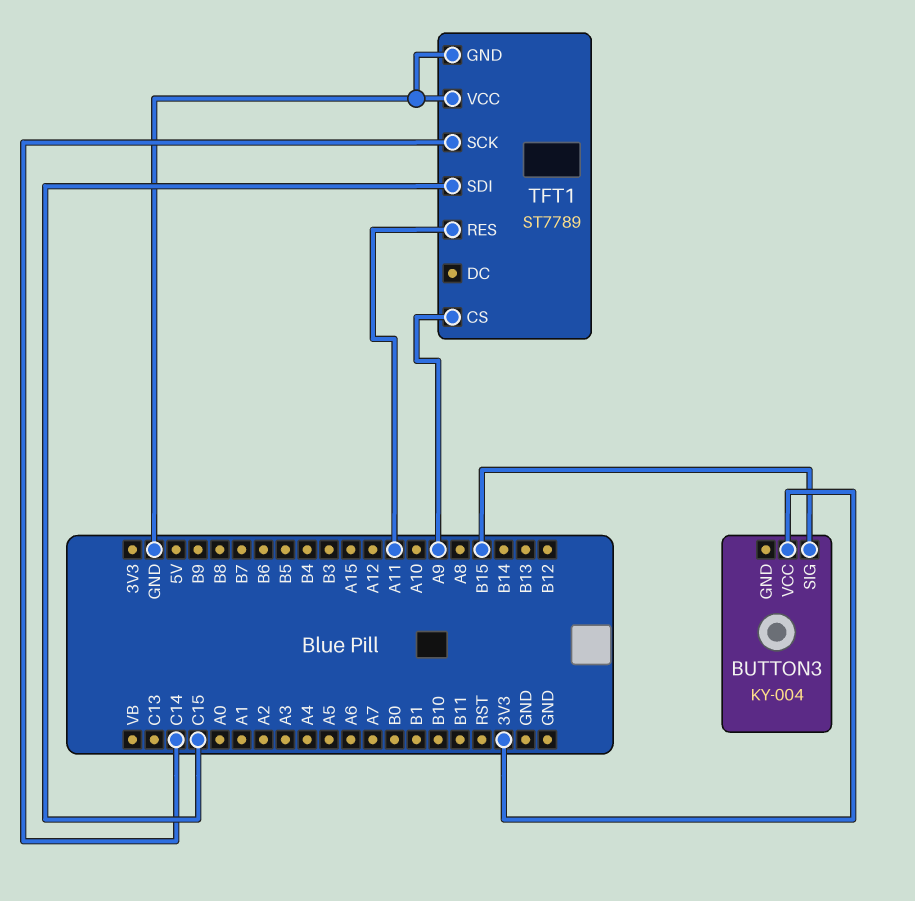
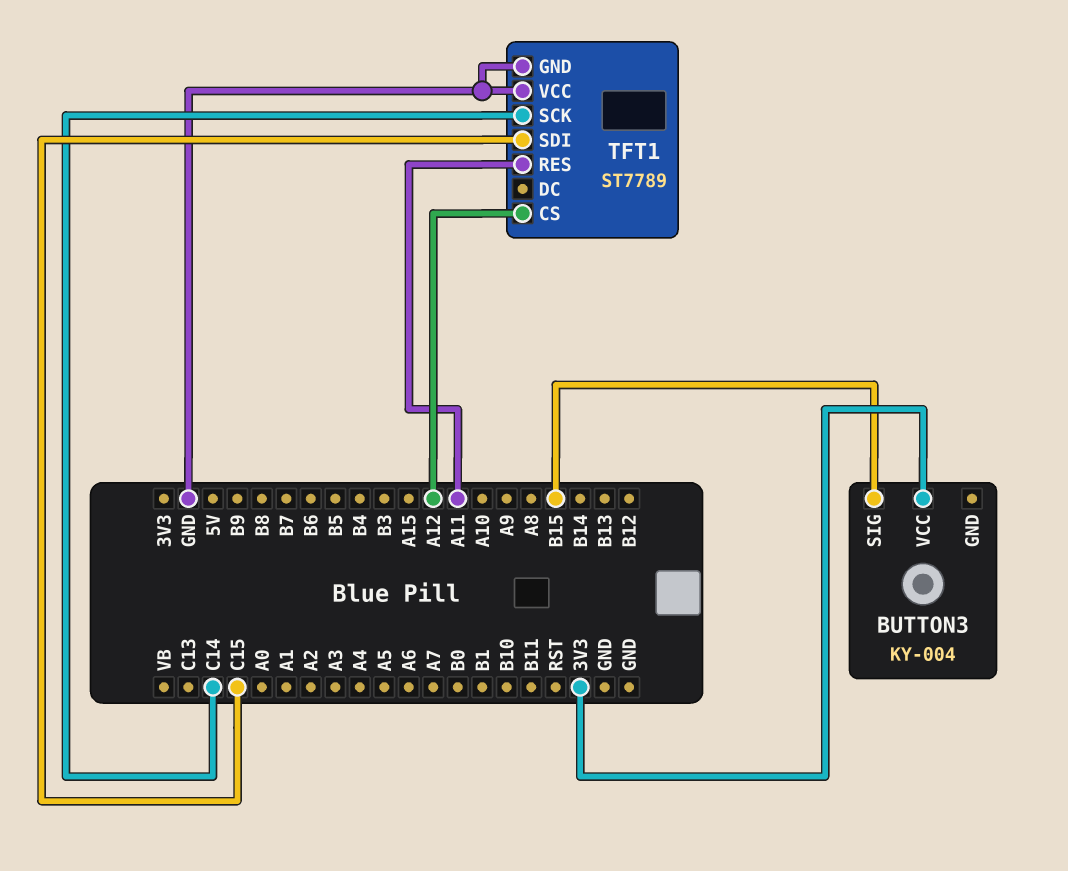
TFT1 pin CS: A9 -> A12

